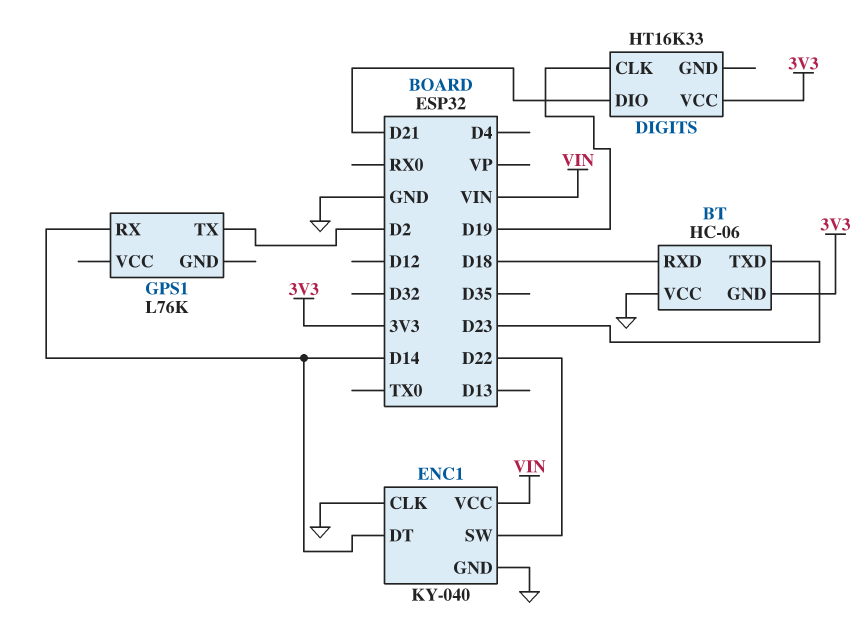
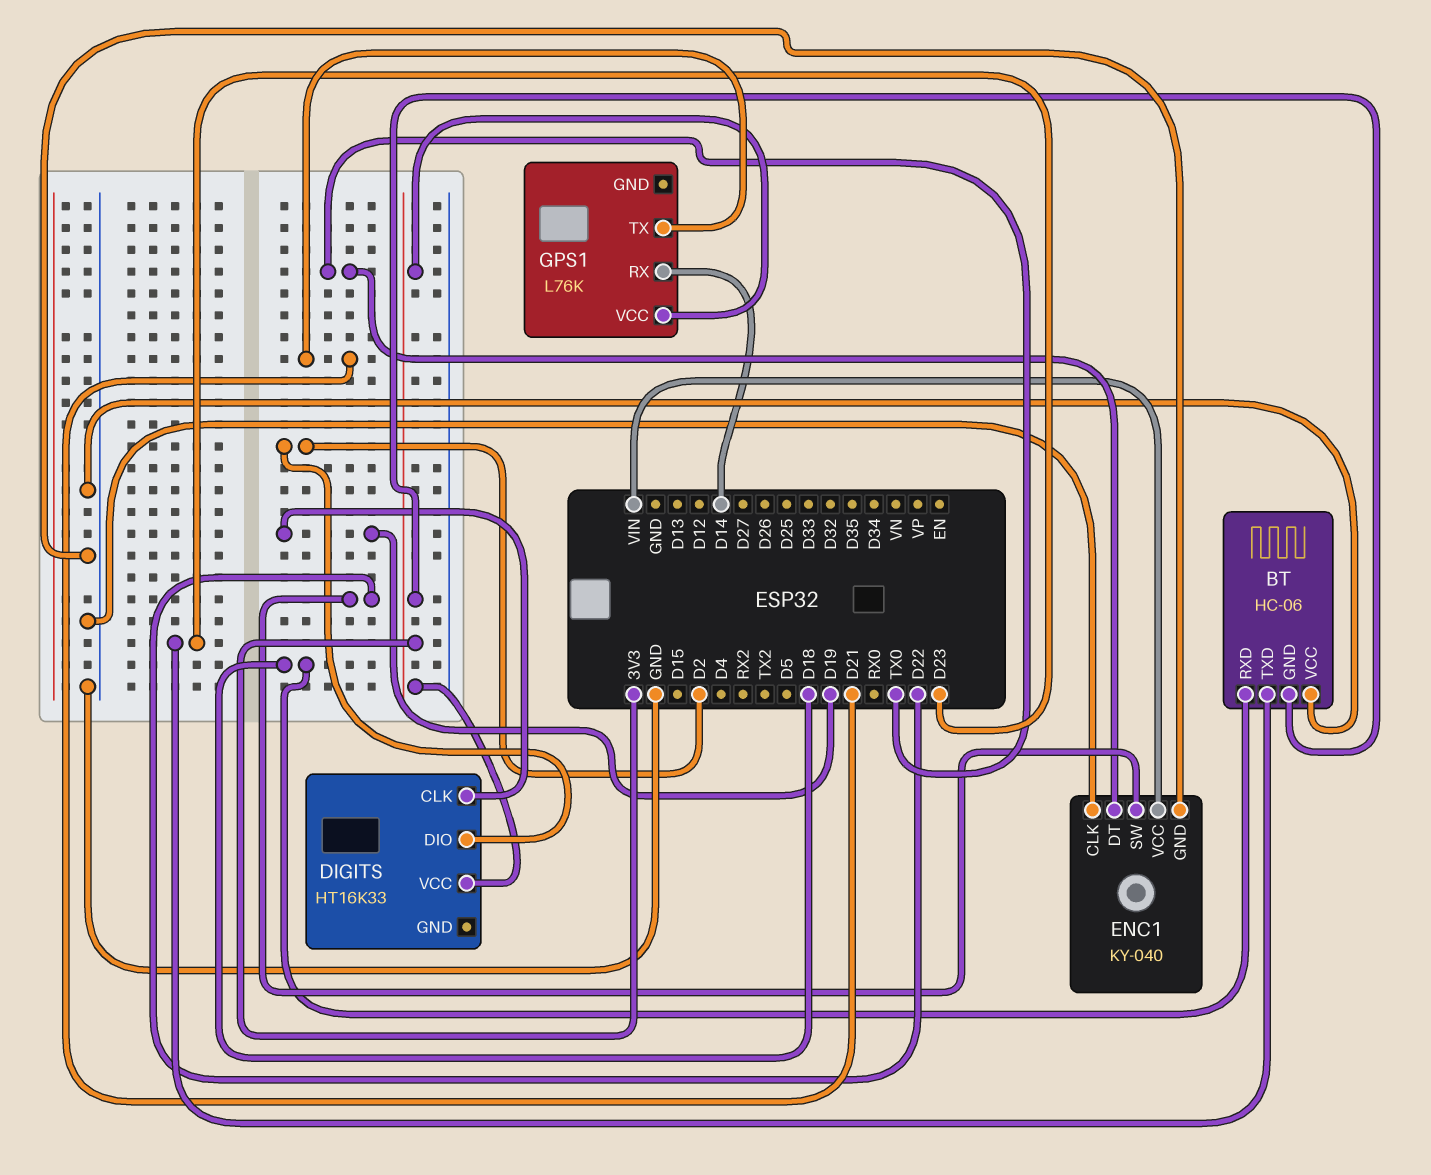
DIGITS pin DIO: D21 -> D2
ENC1 pin DT: D14 -> TX0
GPS1 pin TX: D2 -> D21
GPS1 pin VCC: none -> 3V3

